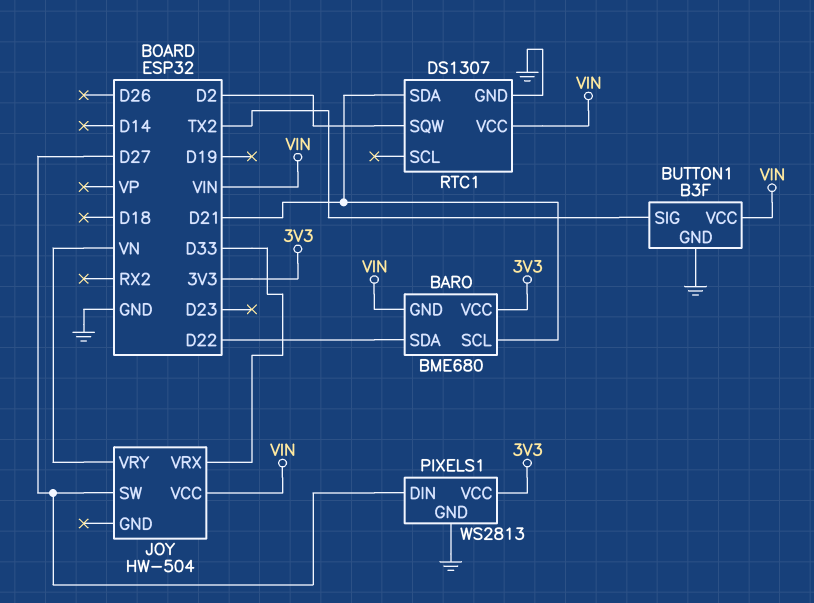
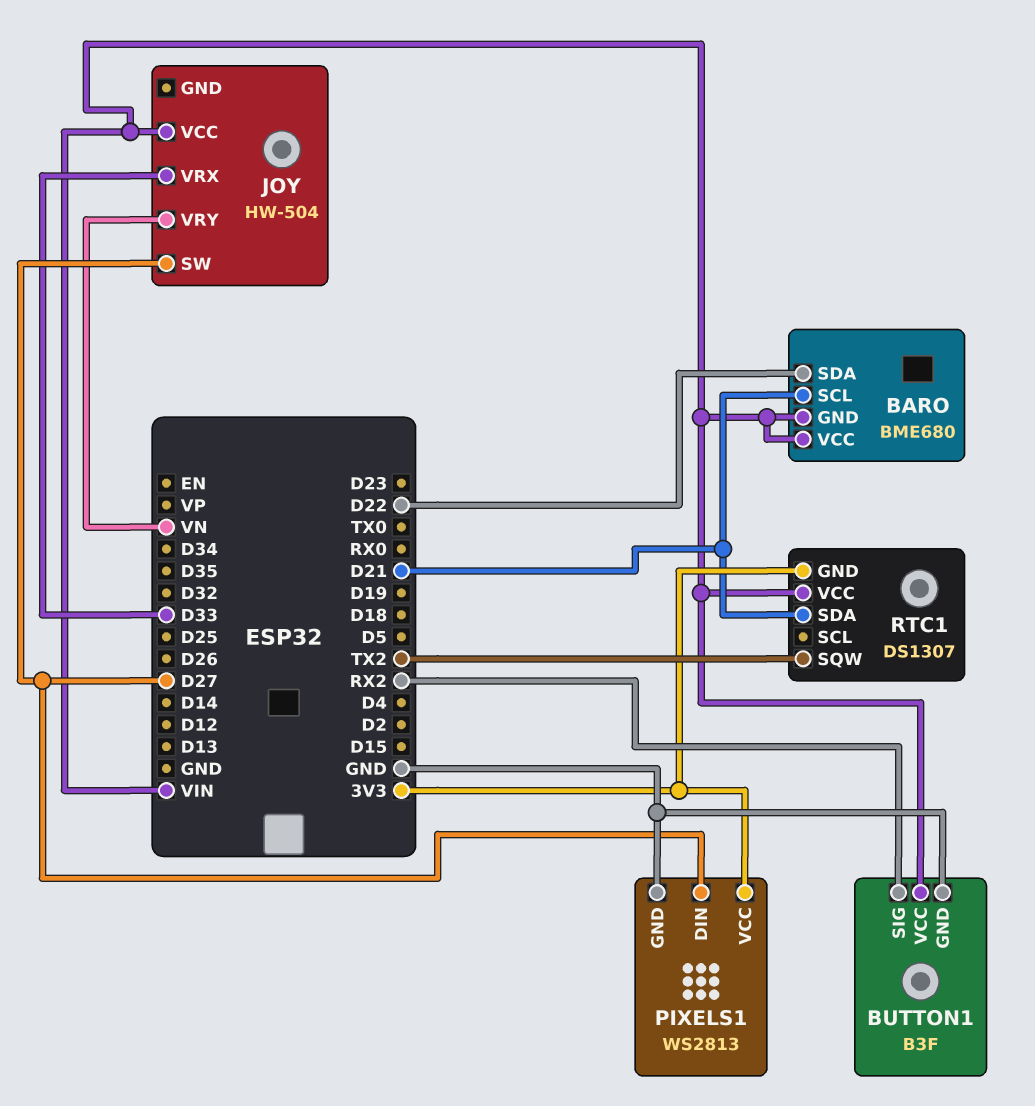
BARO pin VCC: 3V3 -> VIN
BUTTON1 pin SIG: TX2 -> RX2
RTC1 pin GND: GND -> 3V3
RTC1 pin SQW: D2 -> TX2

